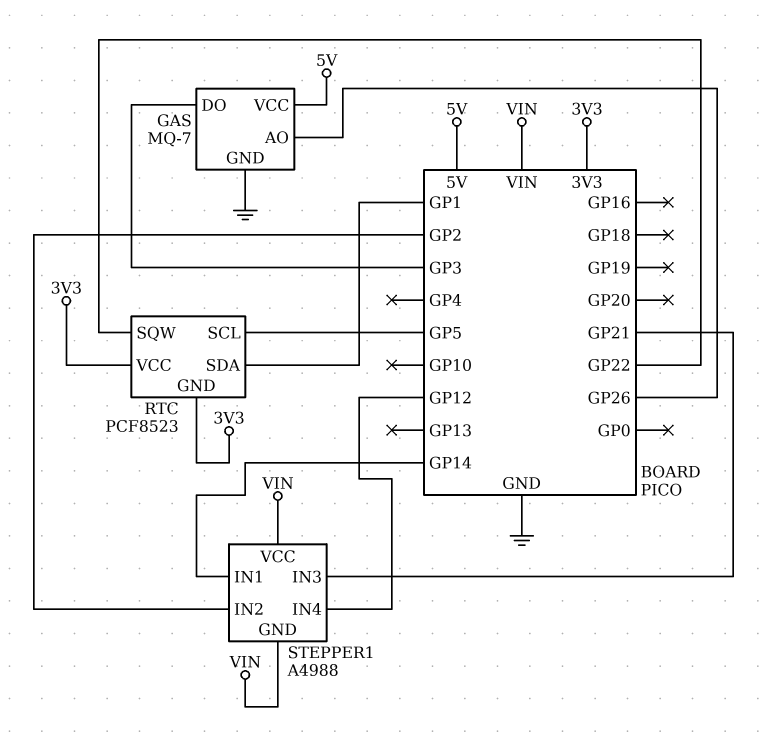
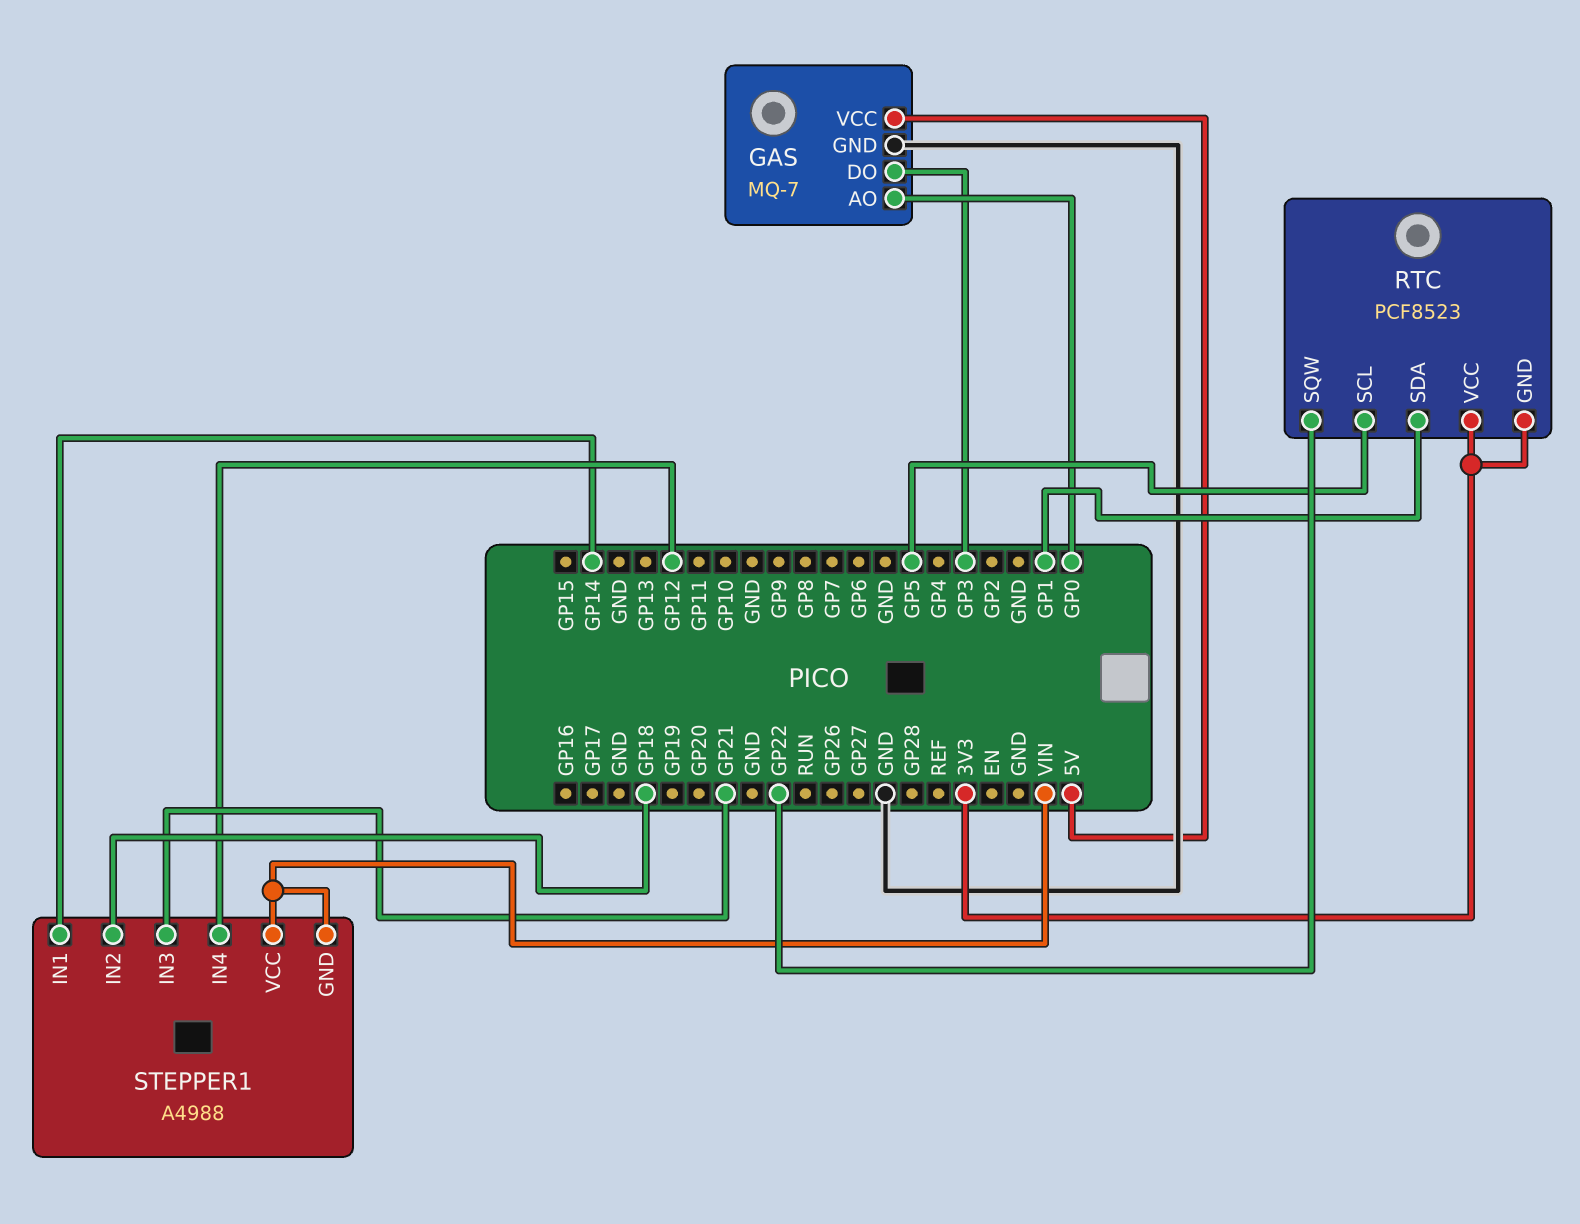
GAS pin AO: GP26 -> GP0
STEPPER1 pin IN2: GP2 -> GP18

